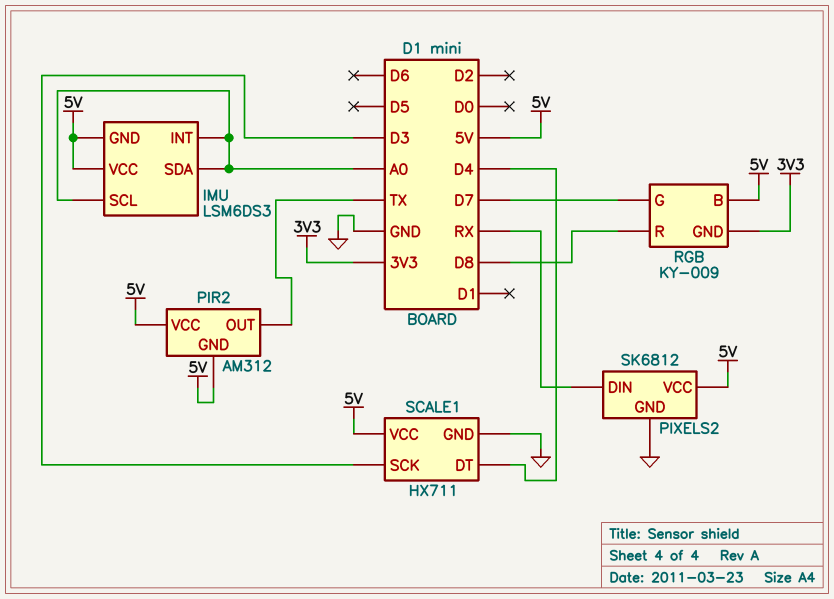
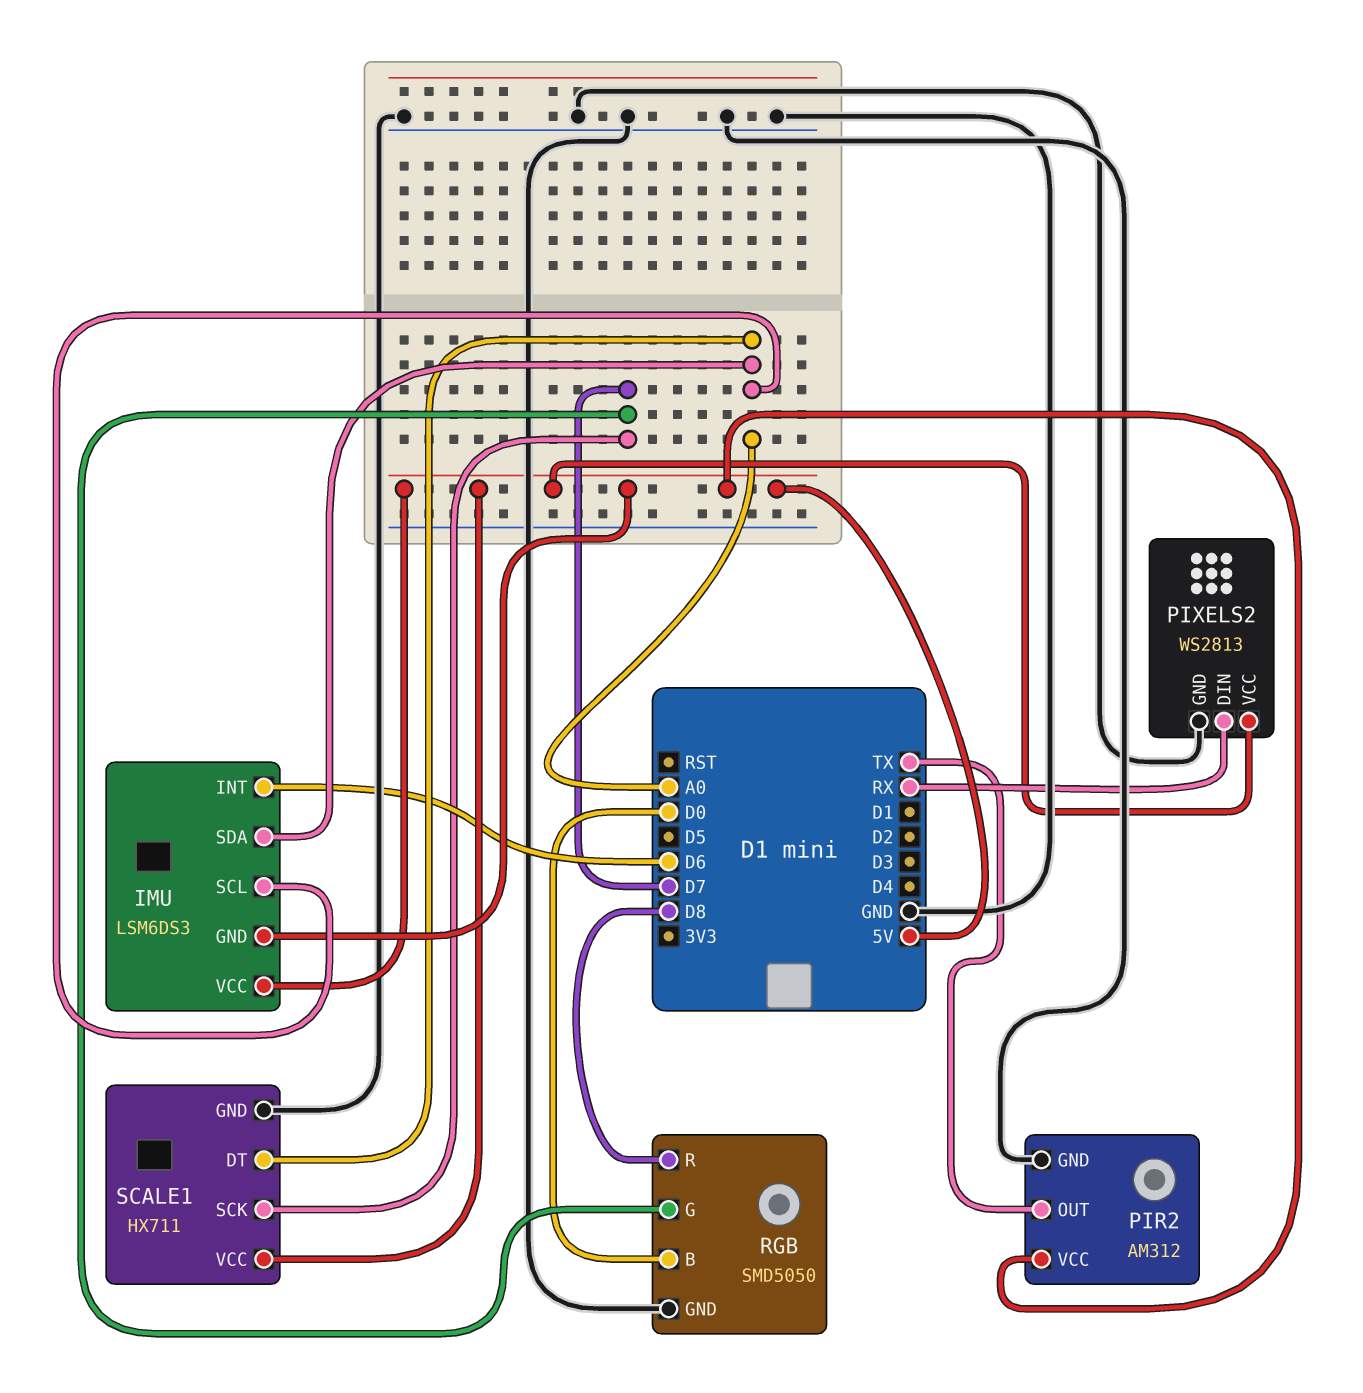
IMU pin INT: A0 -> D6
PIR2 pin GND: 5V -> GND
PIXELS2: SK6812 -> WS2813
RGB: KY-009 -> SMD5050
RGB pin B: 5V -> D0
RGB pin GND: 3V3 -> GND
SCALE1 pin DT: D4 -> A0
SCALE1 pin SCK: D3 -> D7

